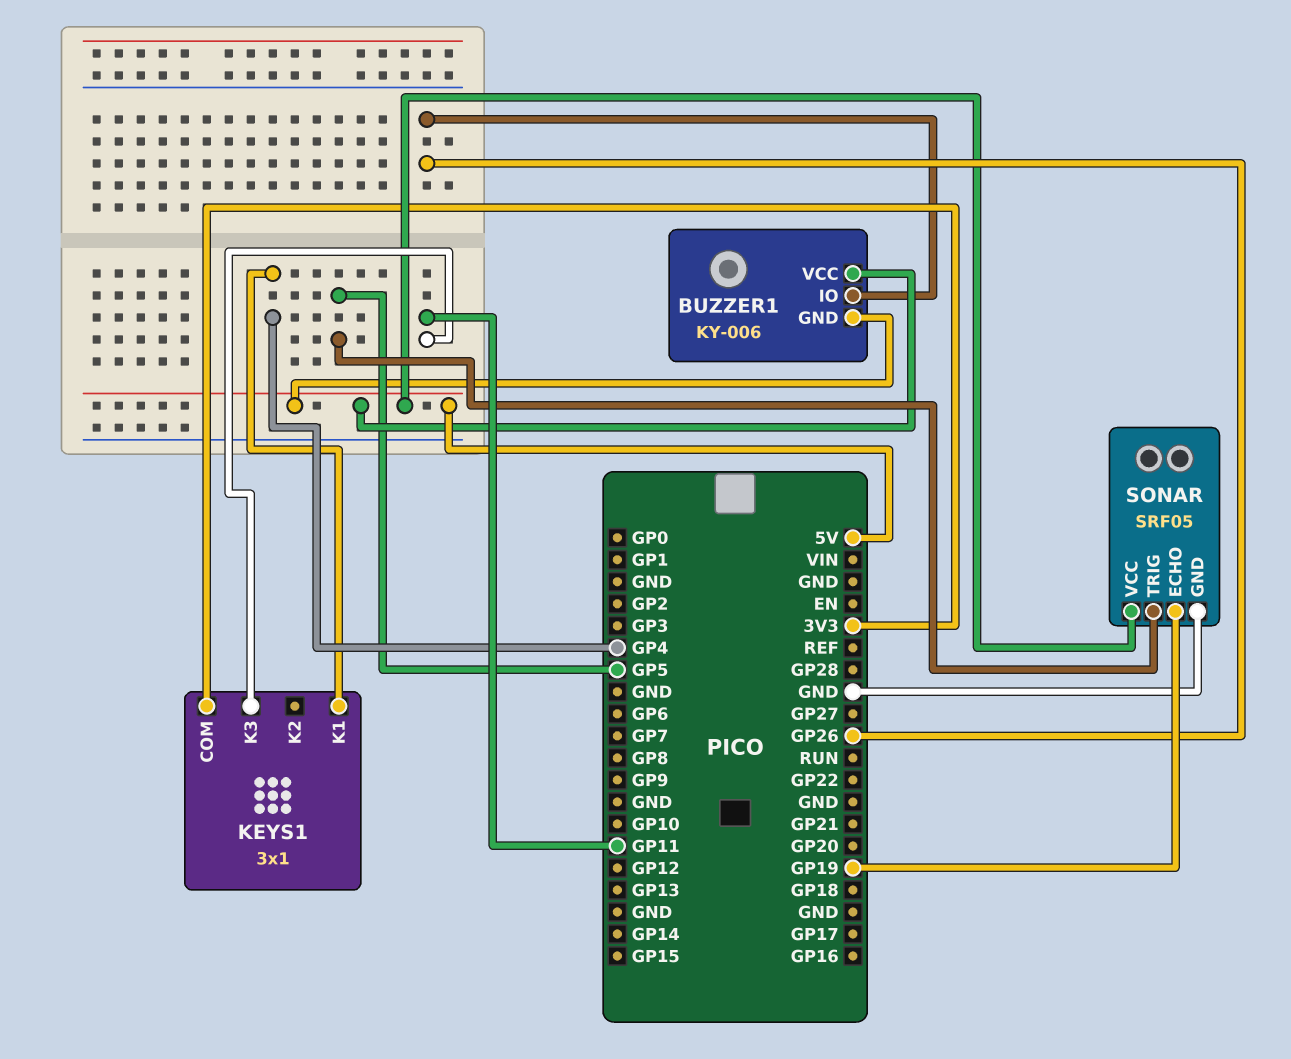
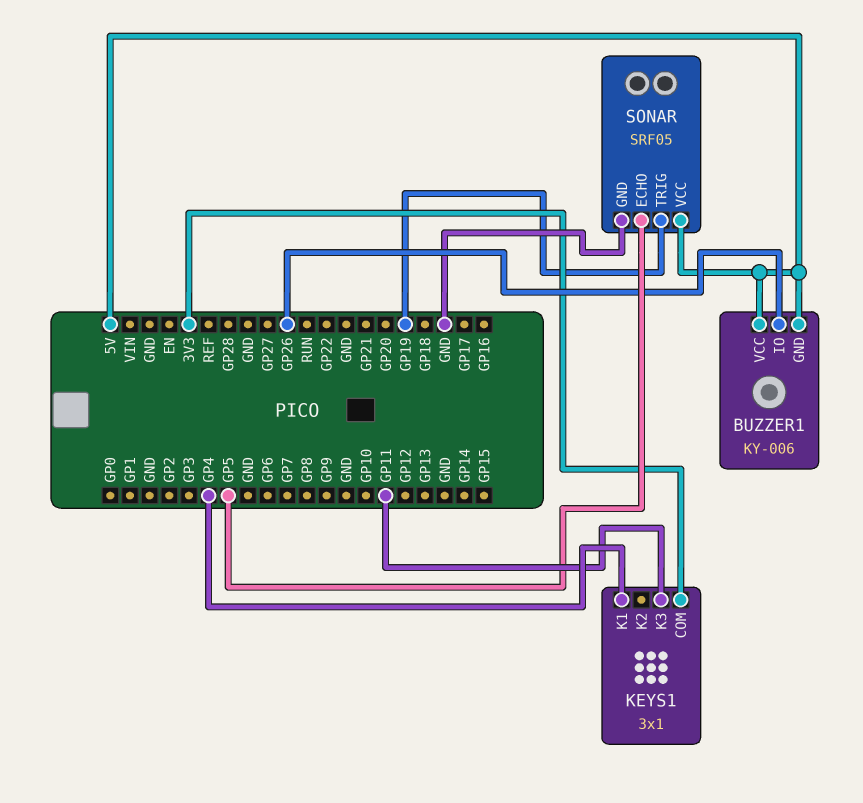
SONAR pin ECHO: GP19 -> GP5
SONAR pin TRIG: GP5 -> GP19

